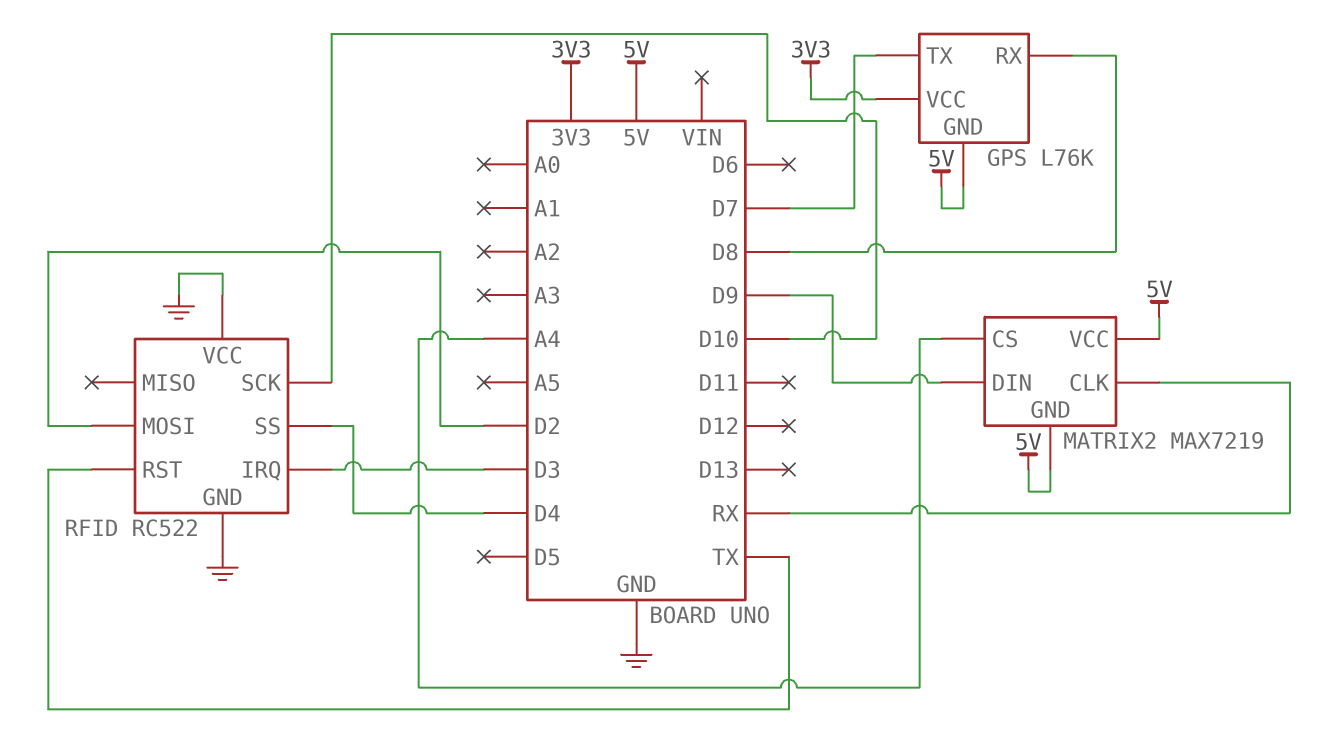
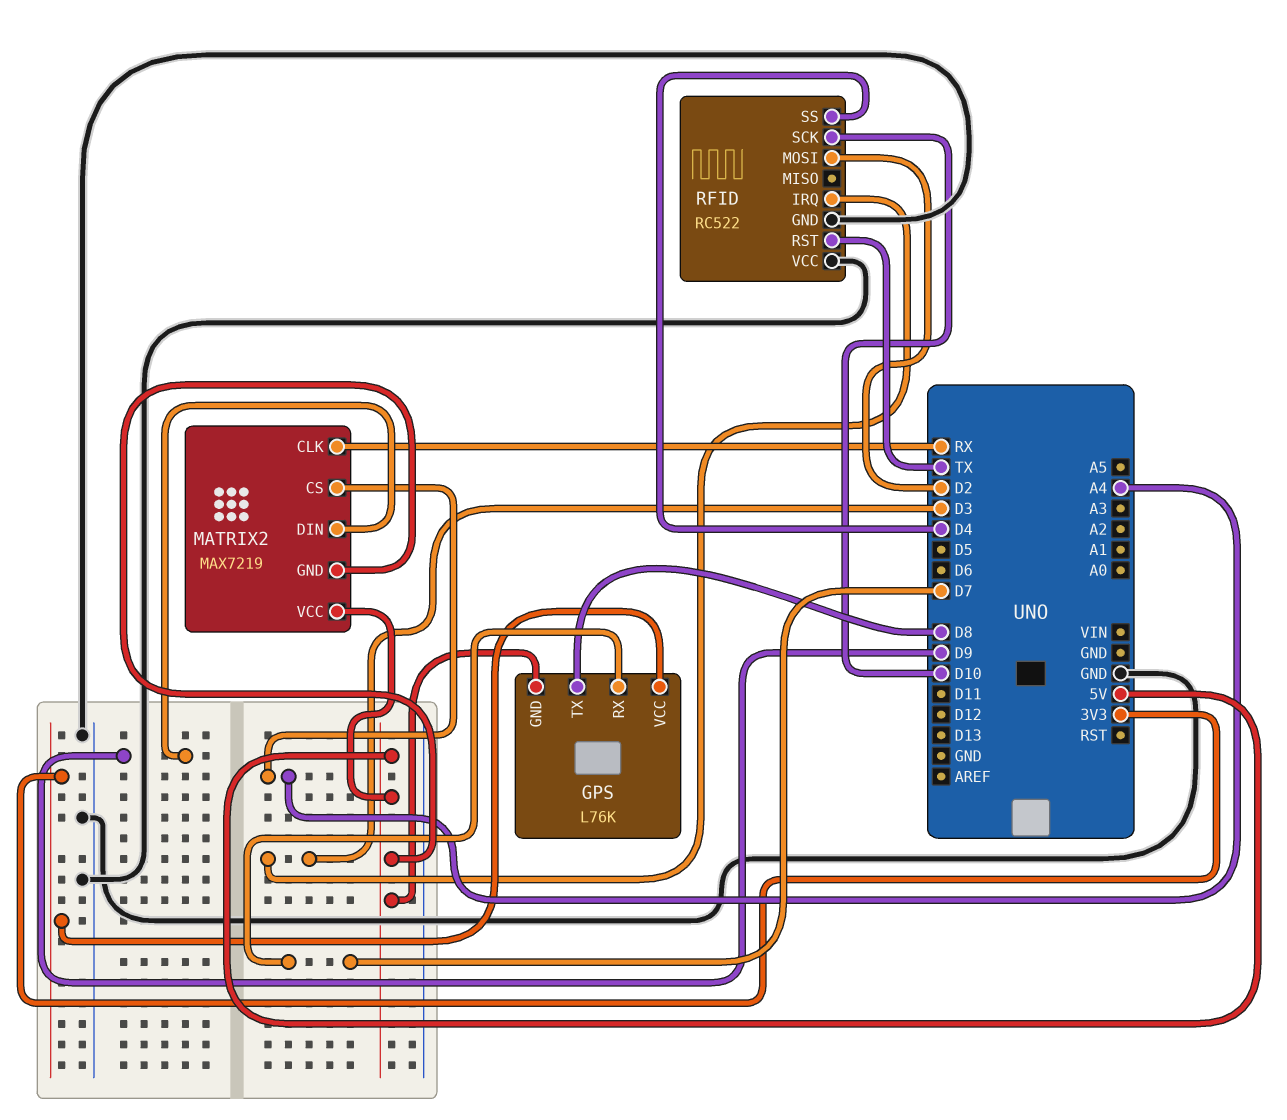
GPS pin RX: D8 -> D7
GPS pin TX: D7 -> D8

